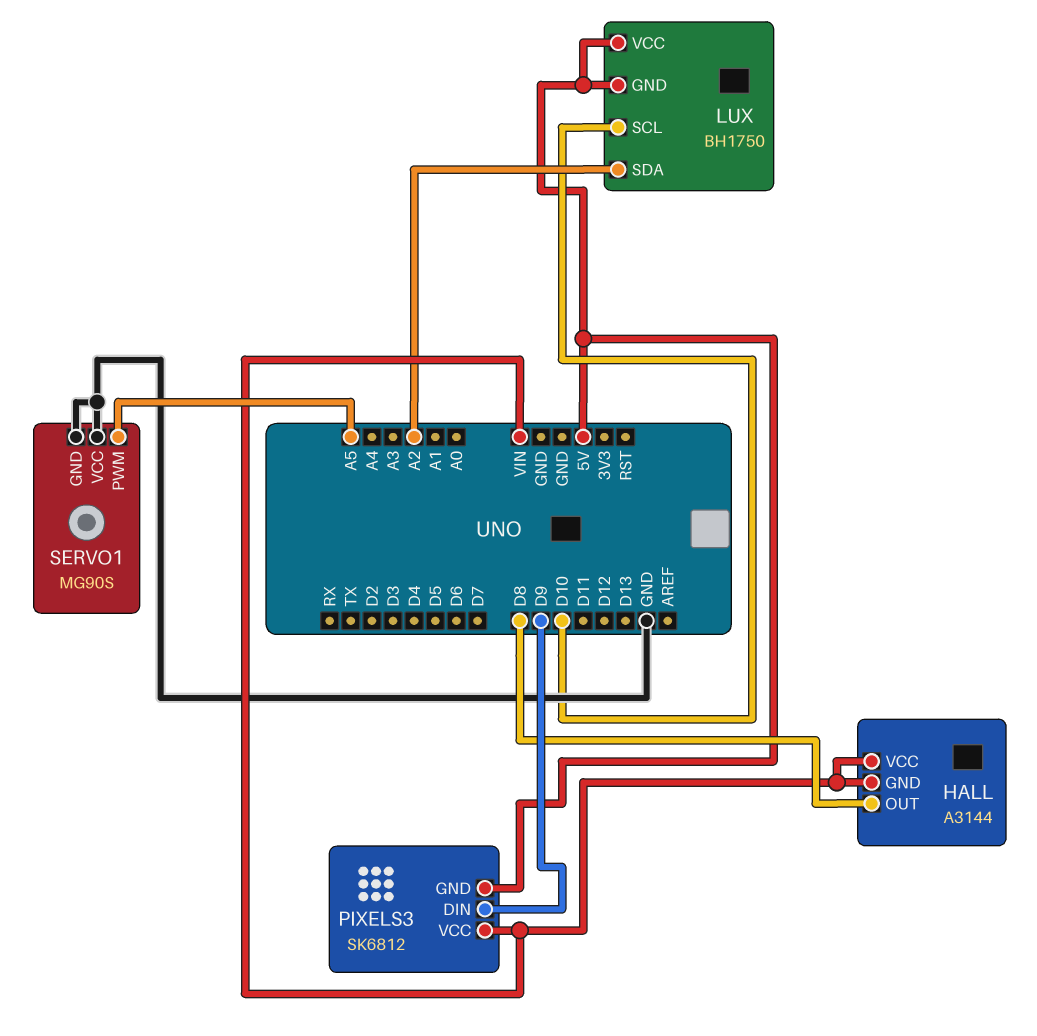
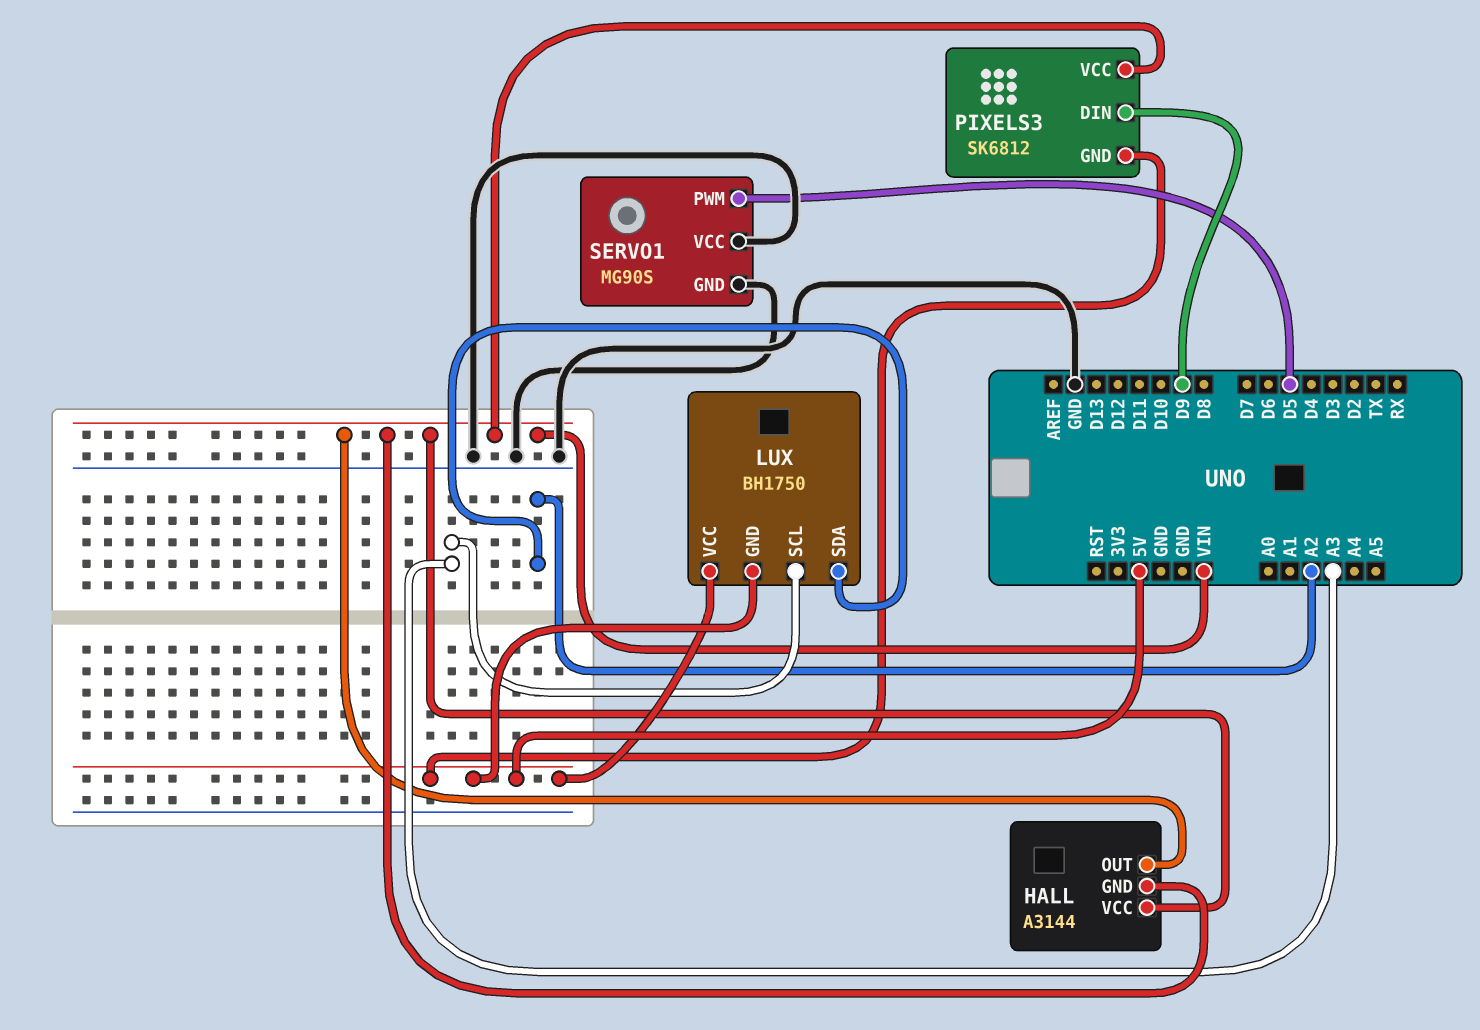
HALL pin OUT: D8 -> VIN
LUX pin SCL: D10 -> A3
SERVO1 pin PWM: A5 -> D5

